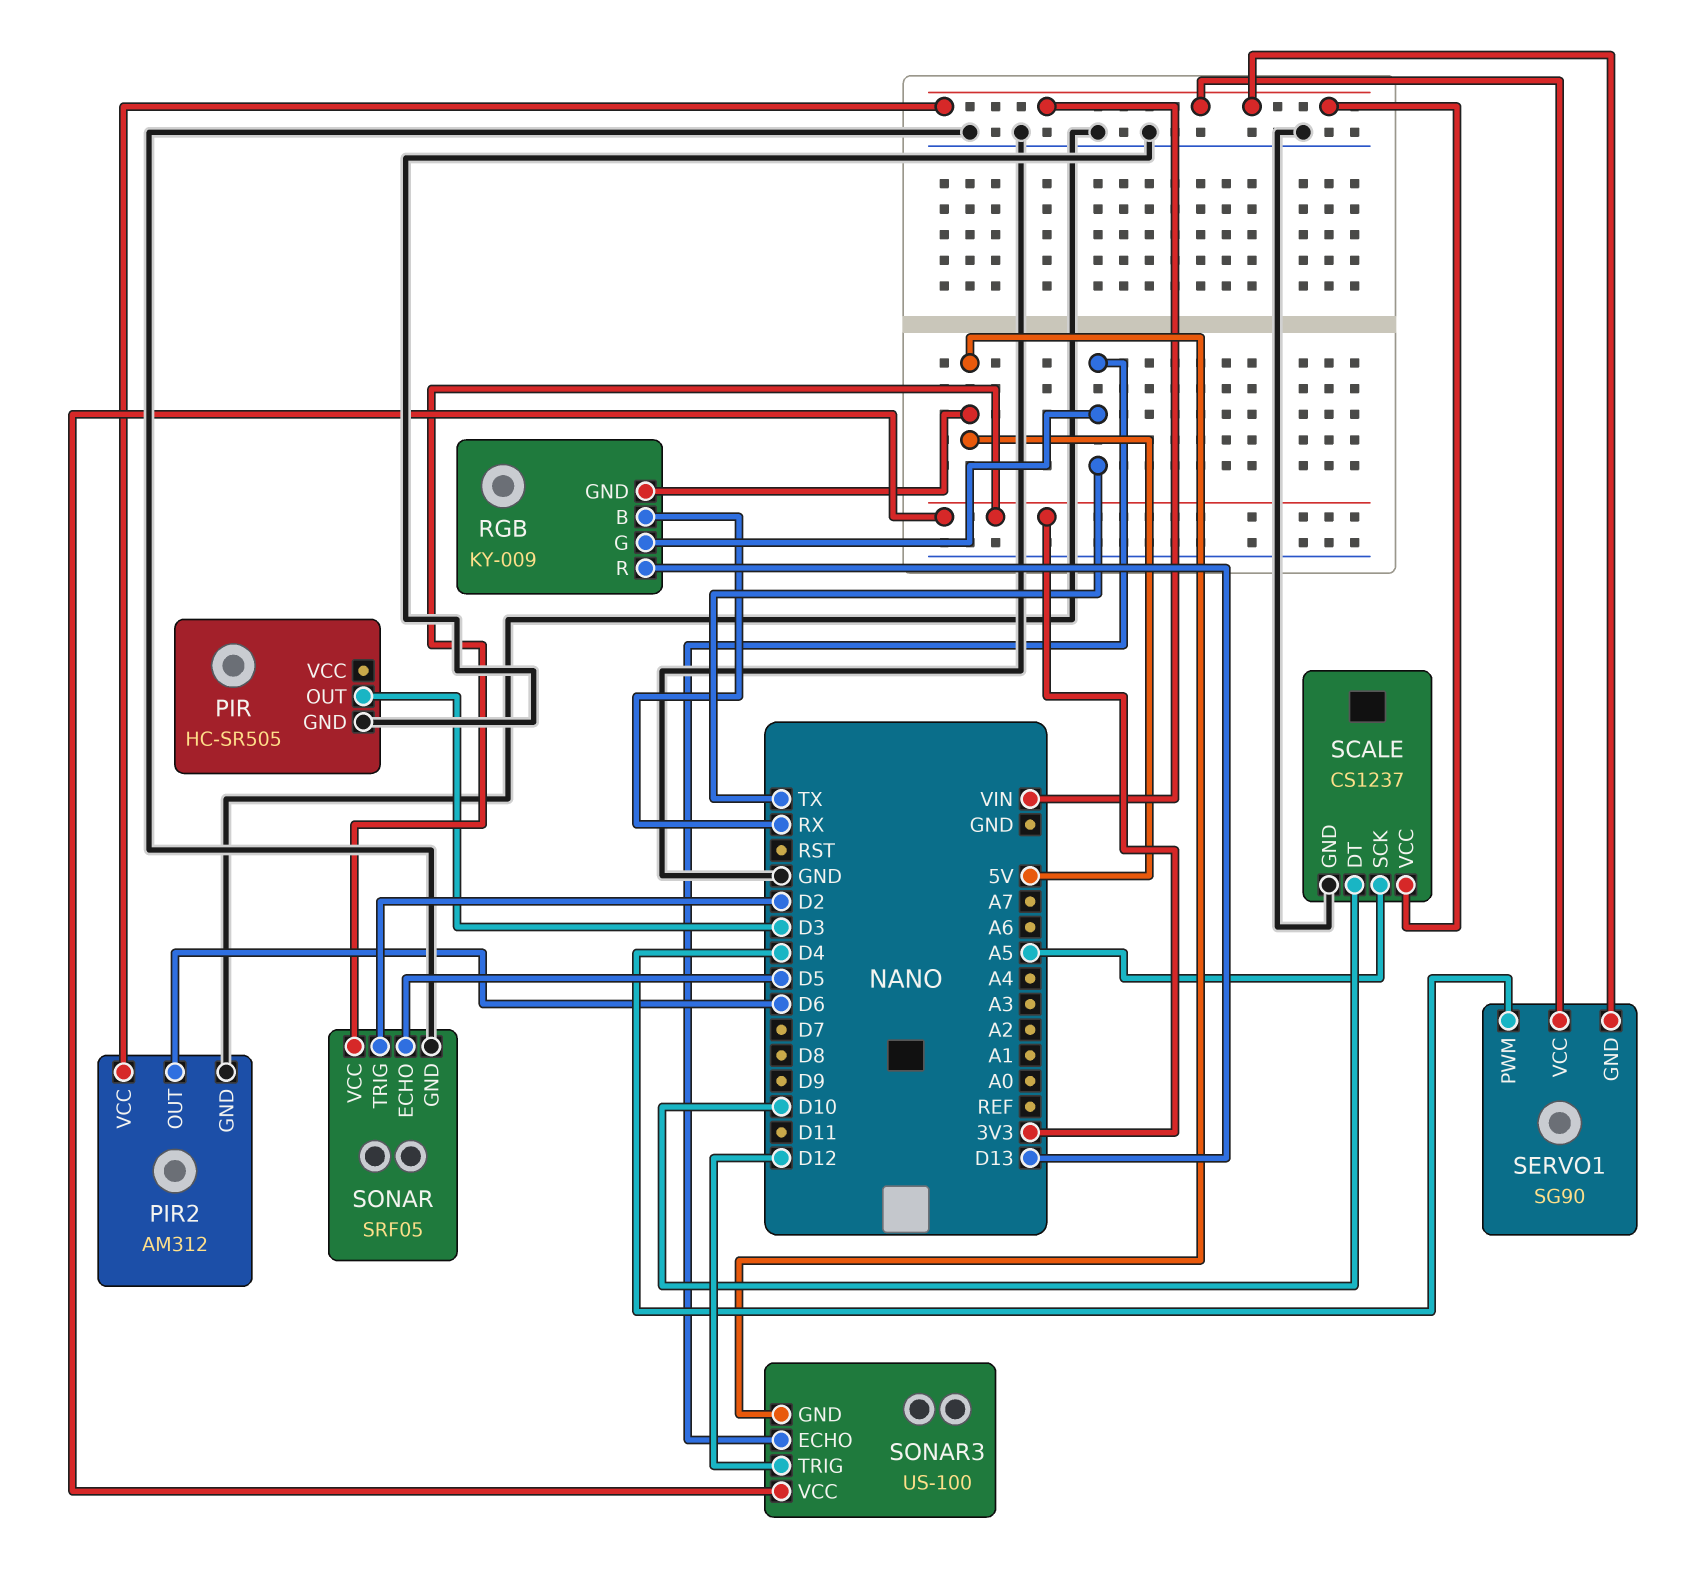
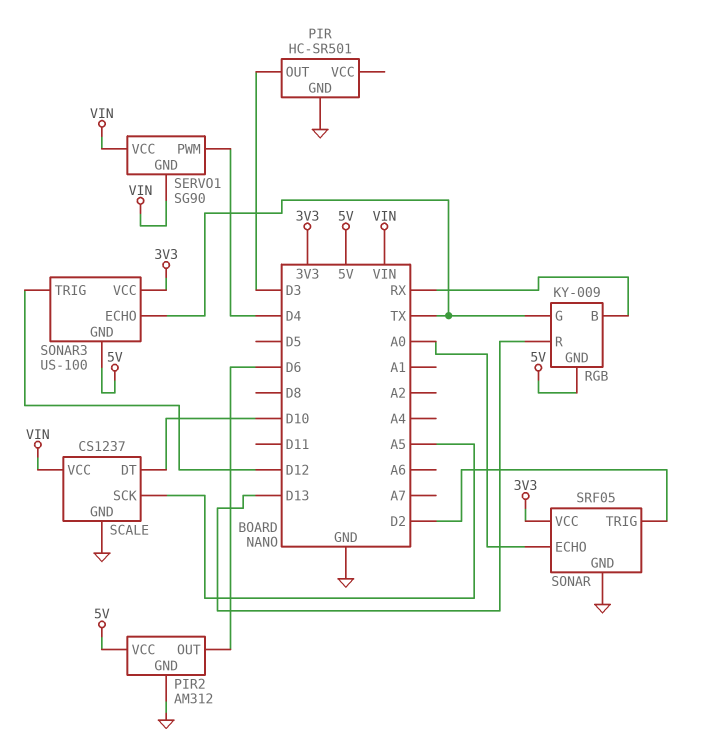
PIR: HC-SR505 -> HC-SR501
PIR2 pin VCC: VIN -> 5V
SONAR pin ECHO: D5 -> A0

